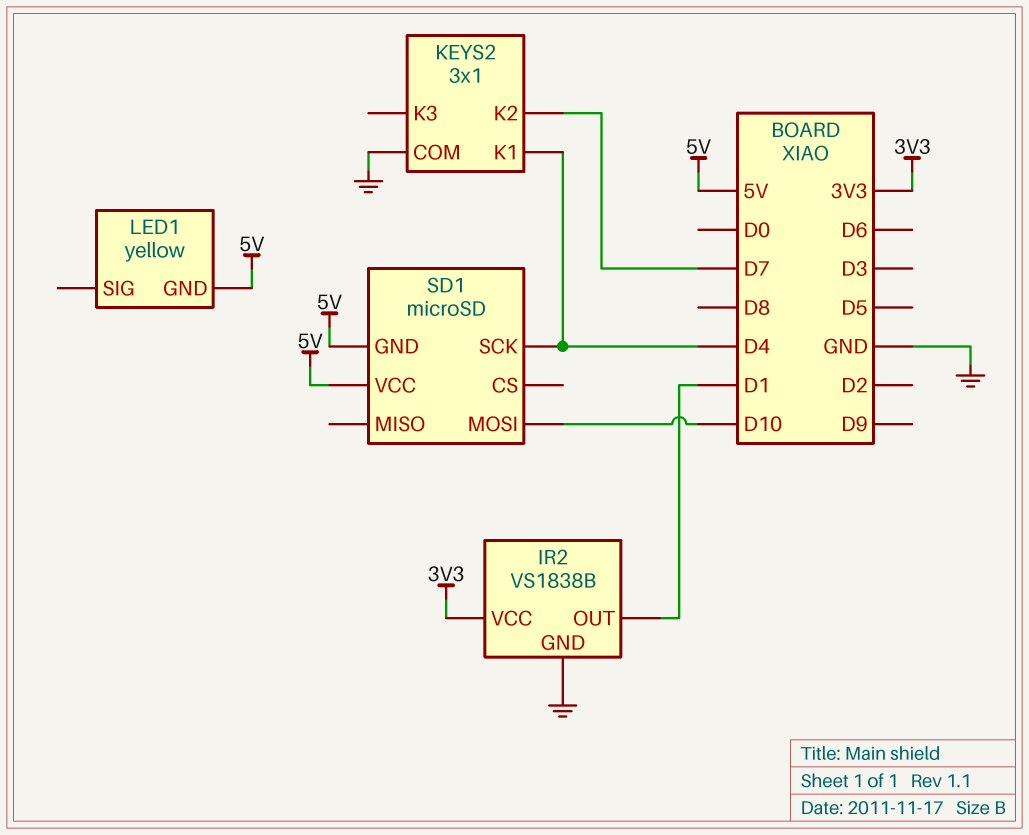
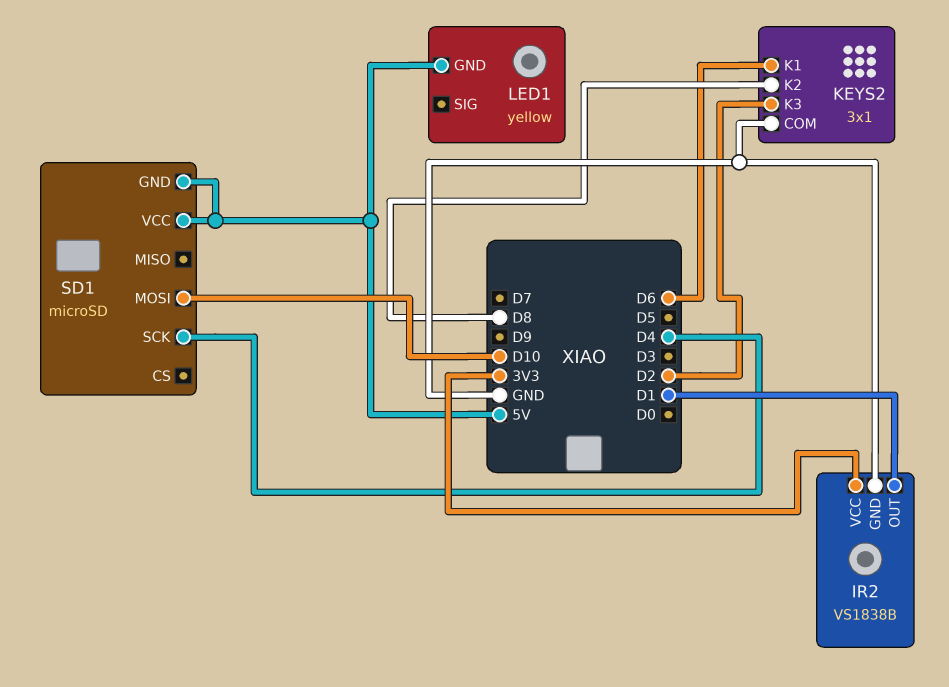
KEYS2 pin K1: D4 -> D6
KEYS2 pin K2: D7 -> D8
KEYS2 pin K3: none -> D2

